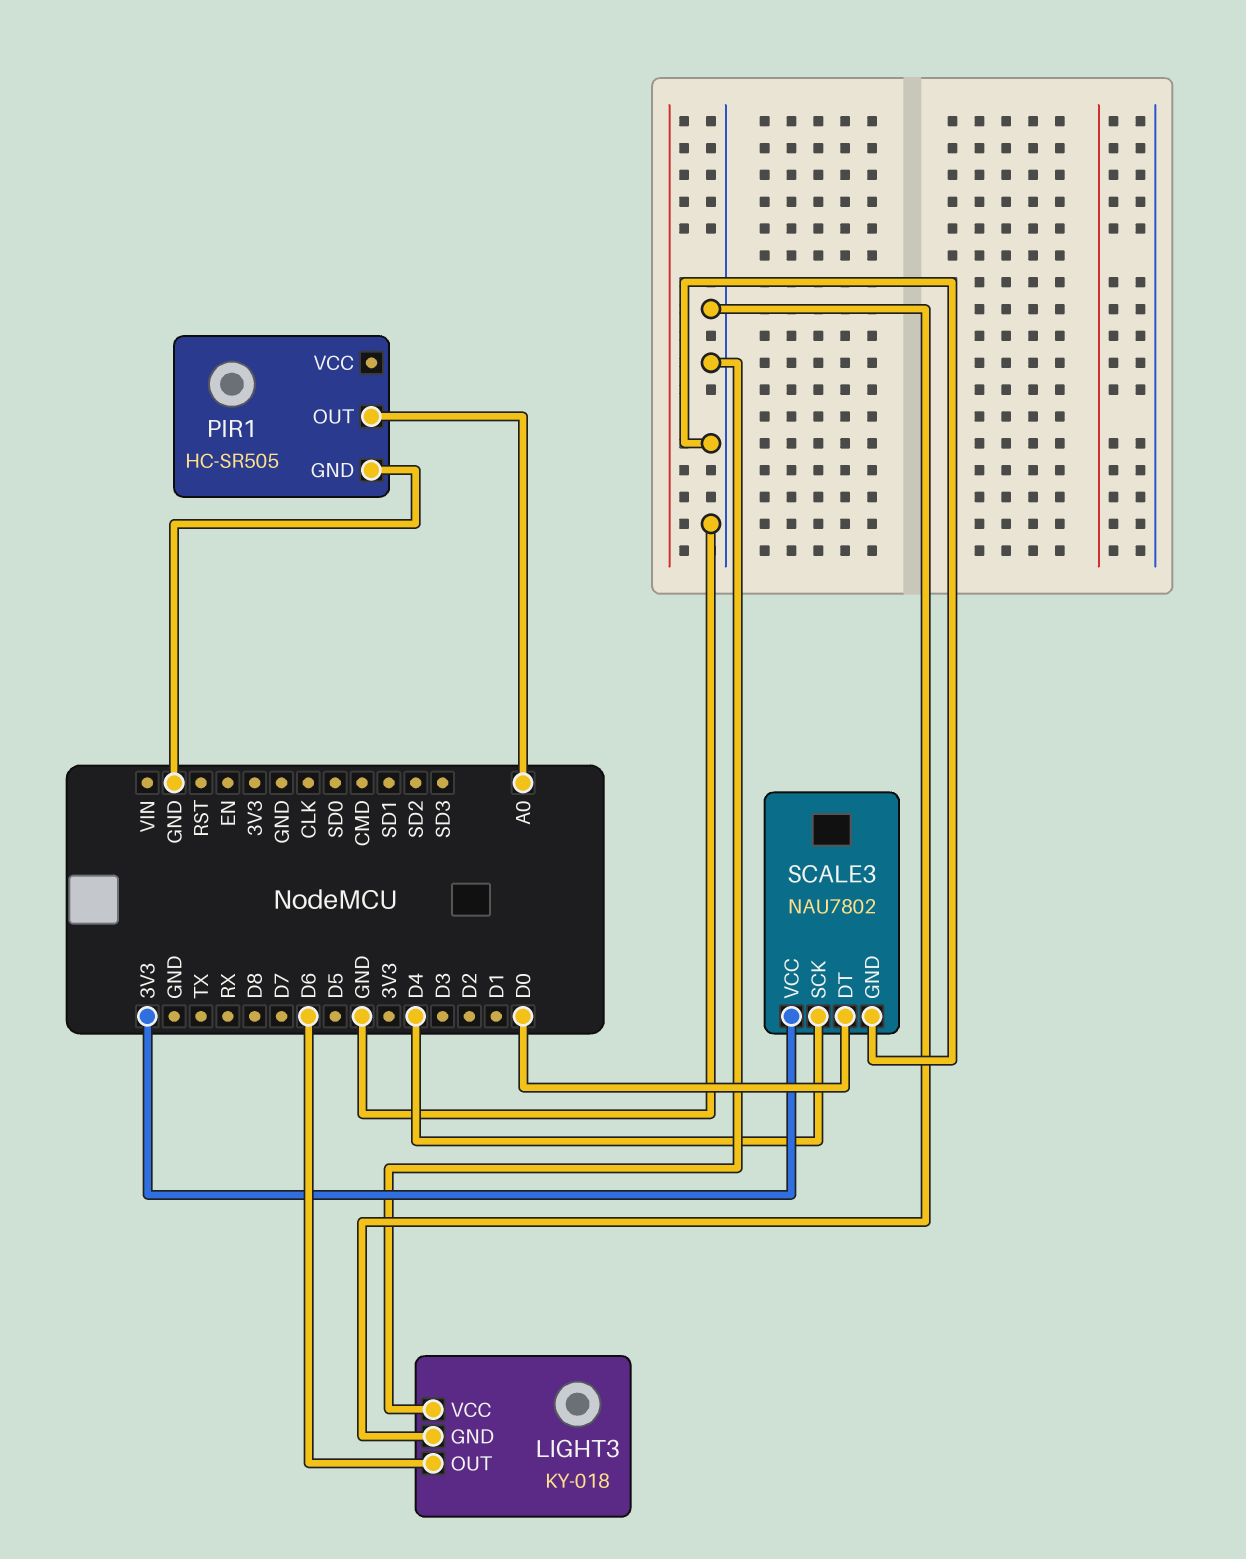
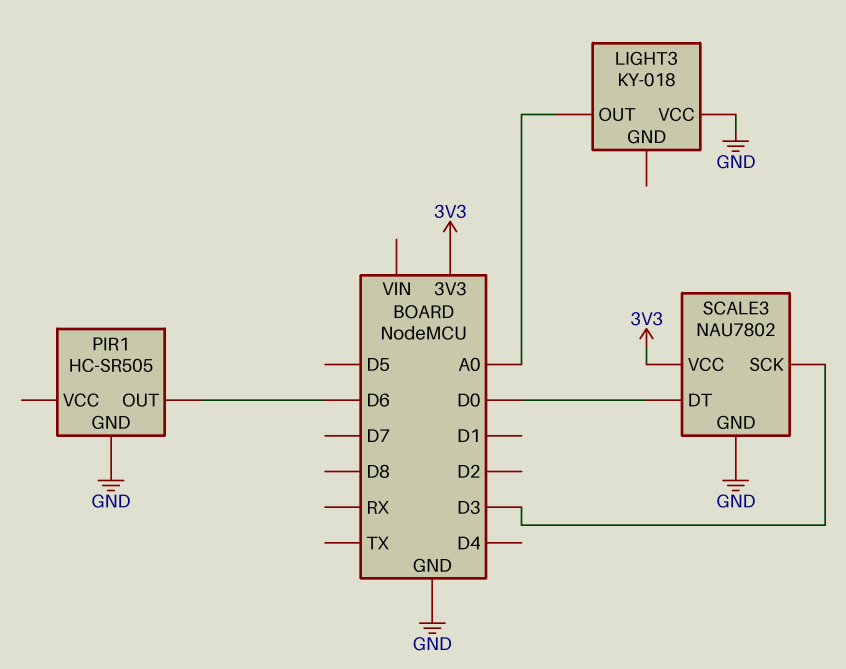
LIGHT3 pin GND: GND -> none
LIGHT3 pin OUT: D6 -> A0
PIR1 pin OUT: A0 -> D6
SCALE3 pin SCK: D4 -> D3

